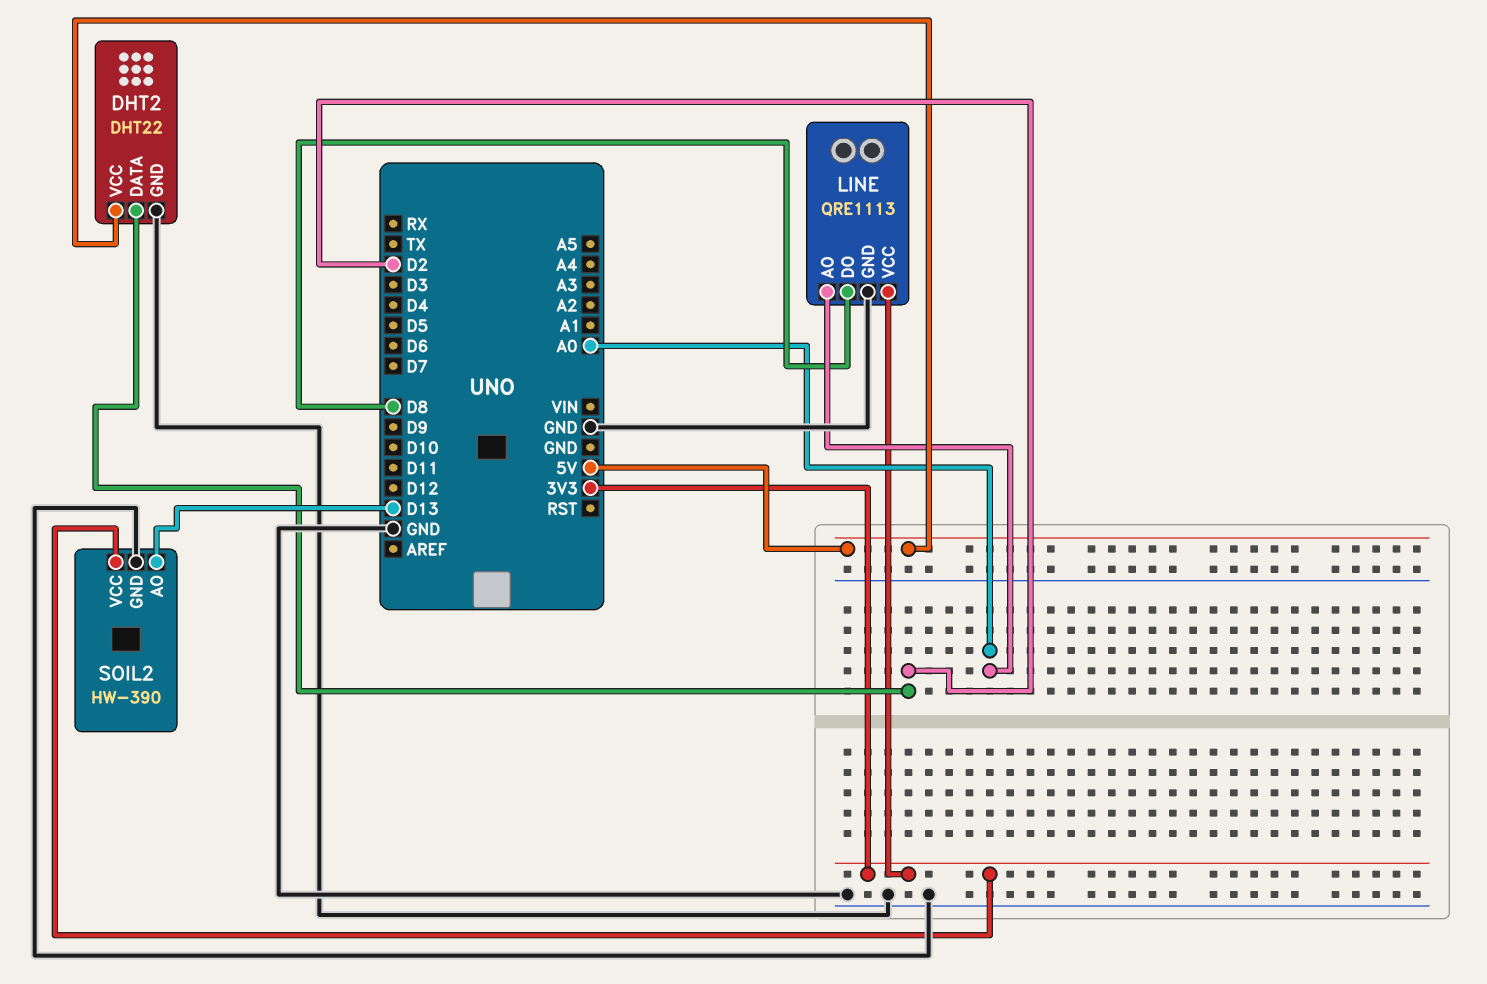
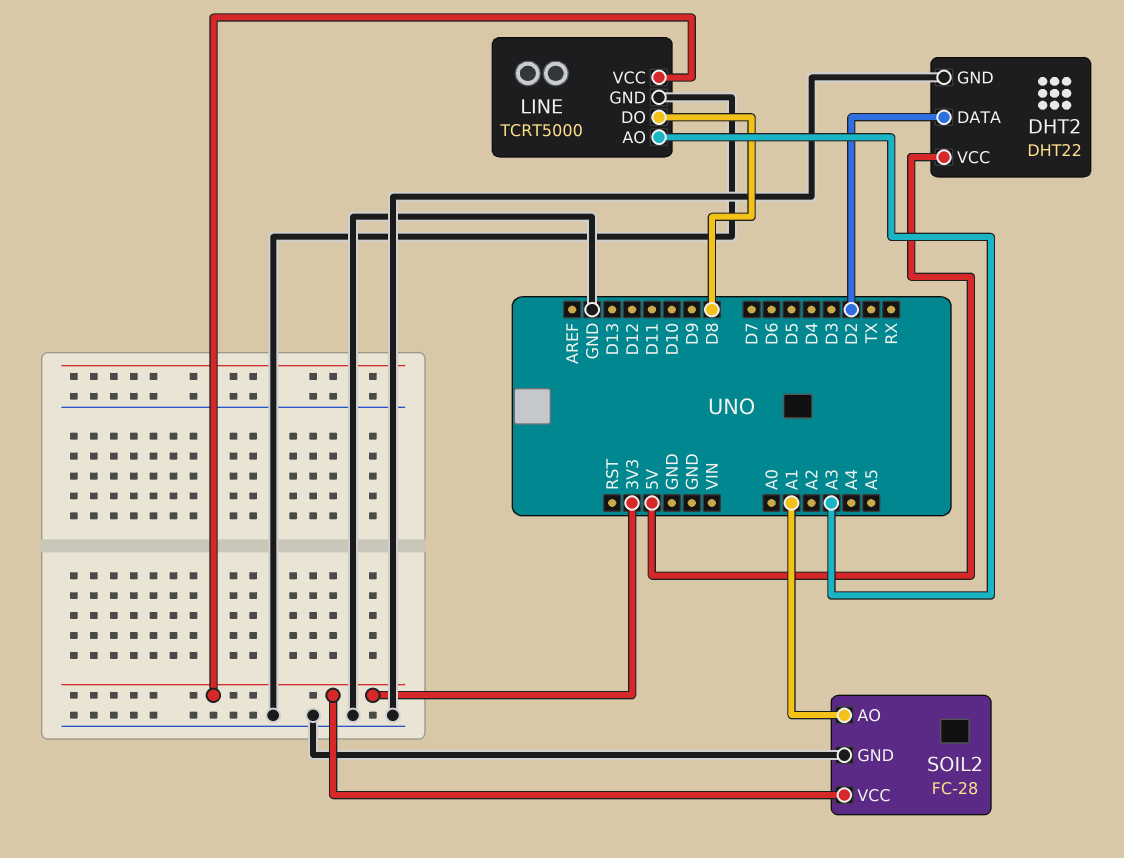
LINE: QRE1113 -> TCRT5000
LINE pin AO: A0 -> A3
SOIL2: HW-390 -> FC-28
SOIL2 pin AO: D13 -> A1

